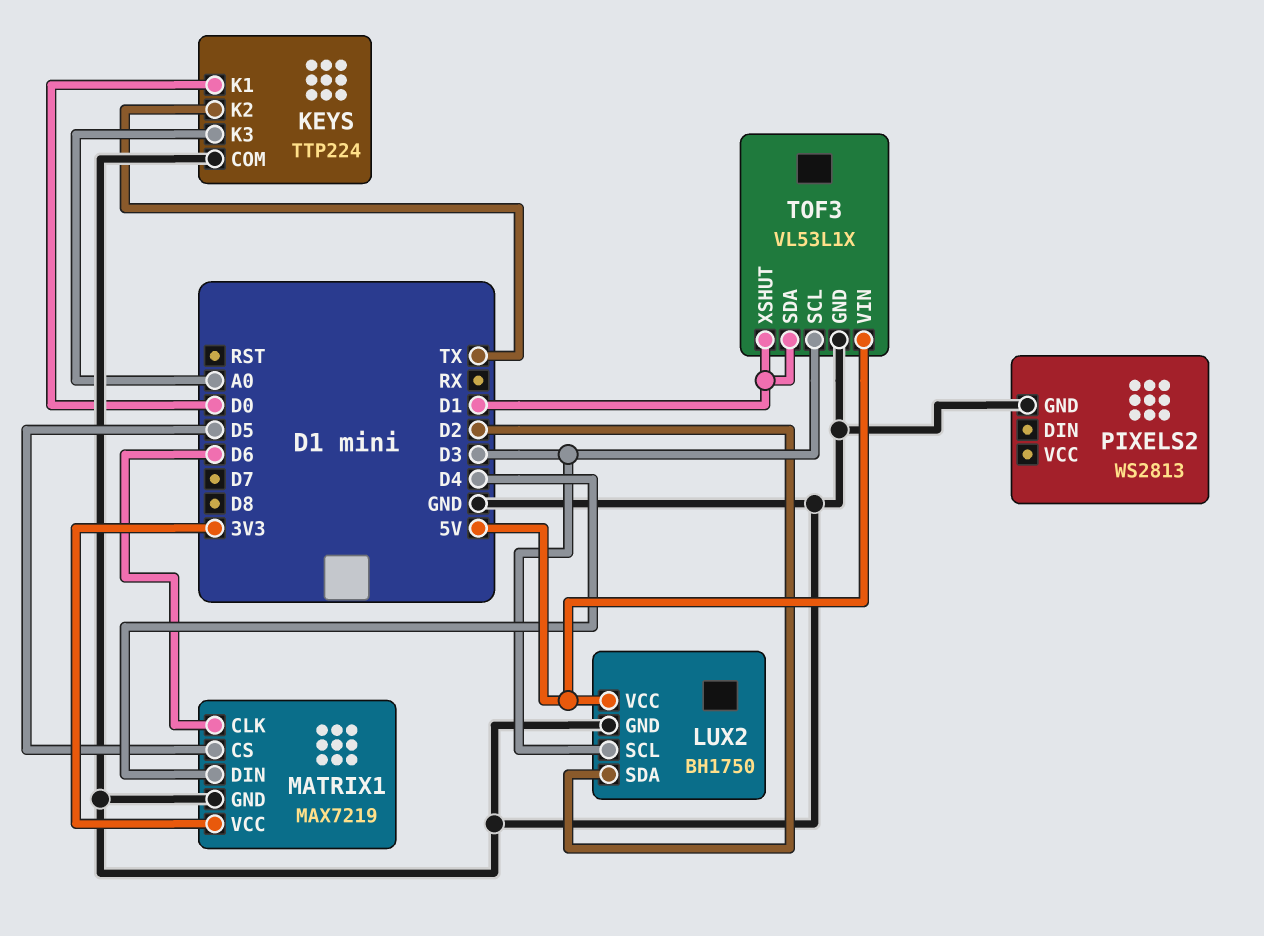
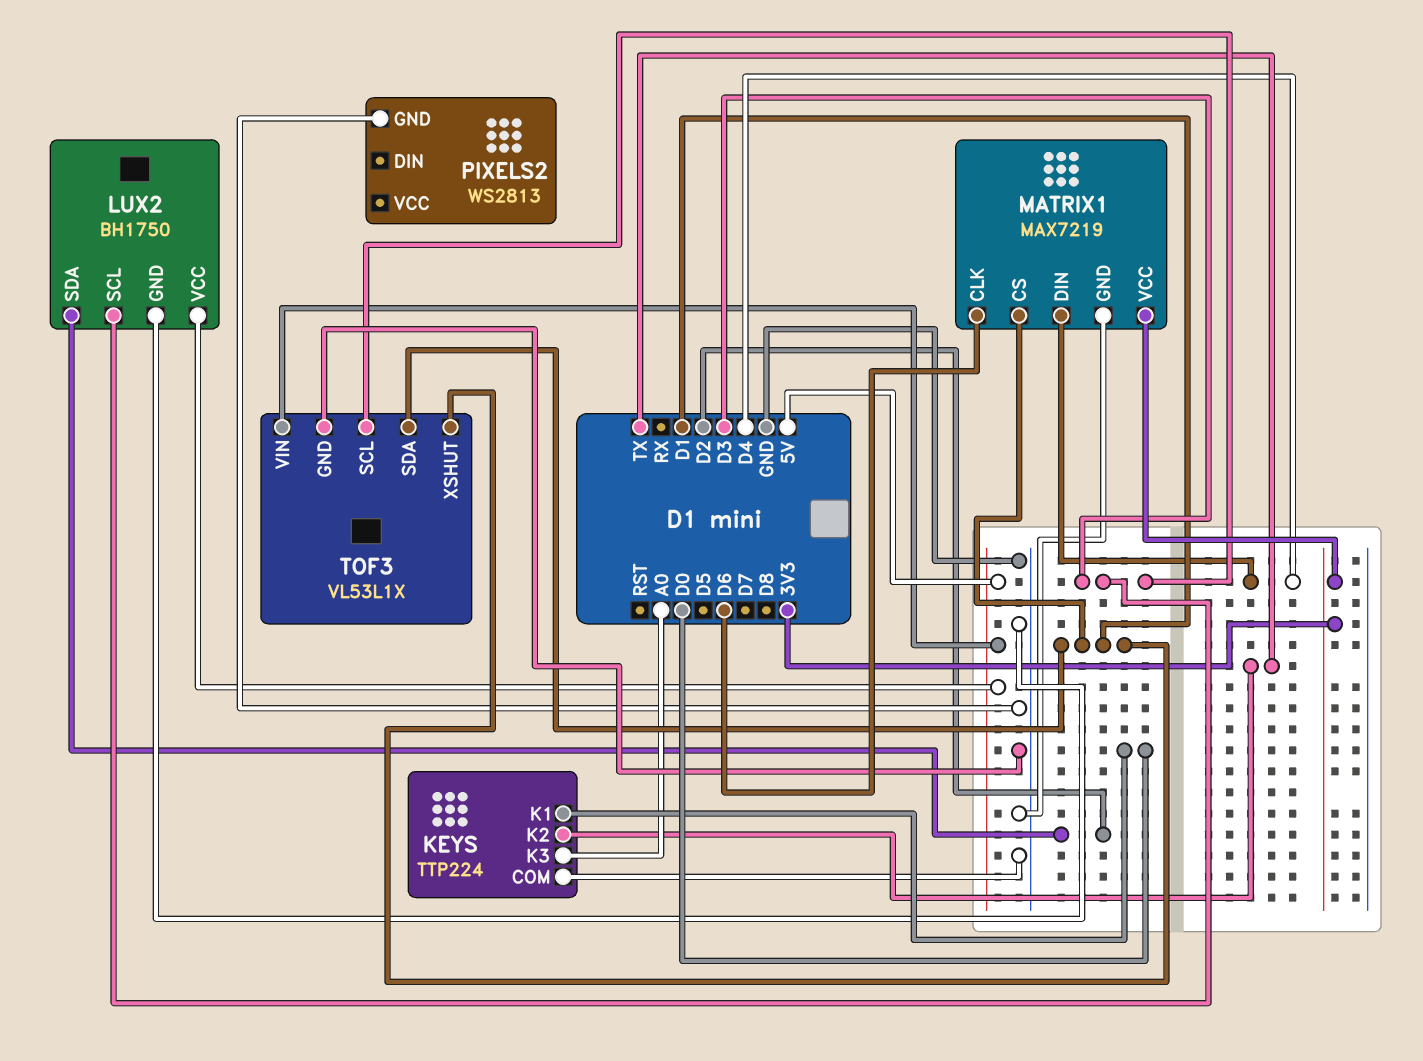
MATRIX1 pin CS: D5 -> D1

